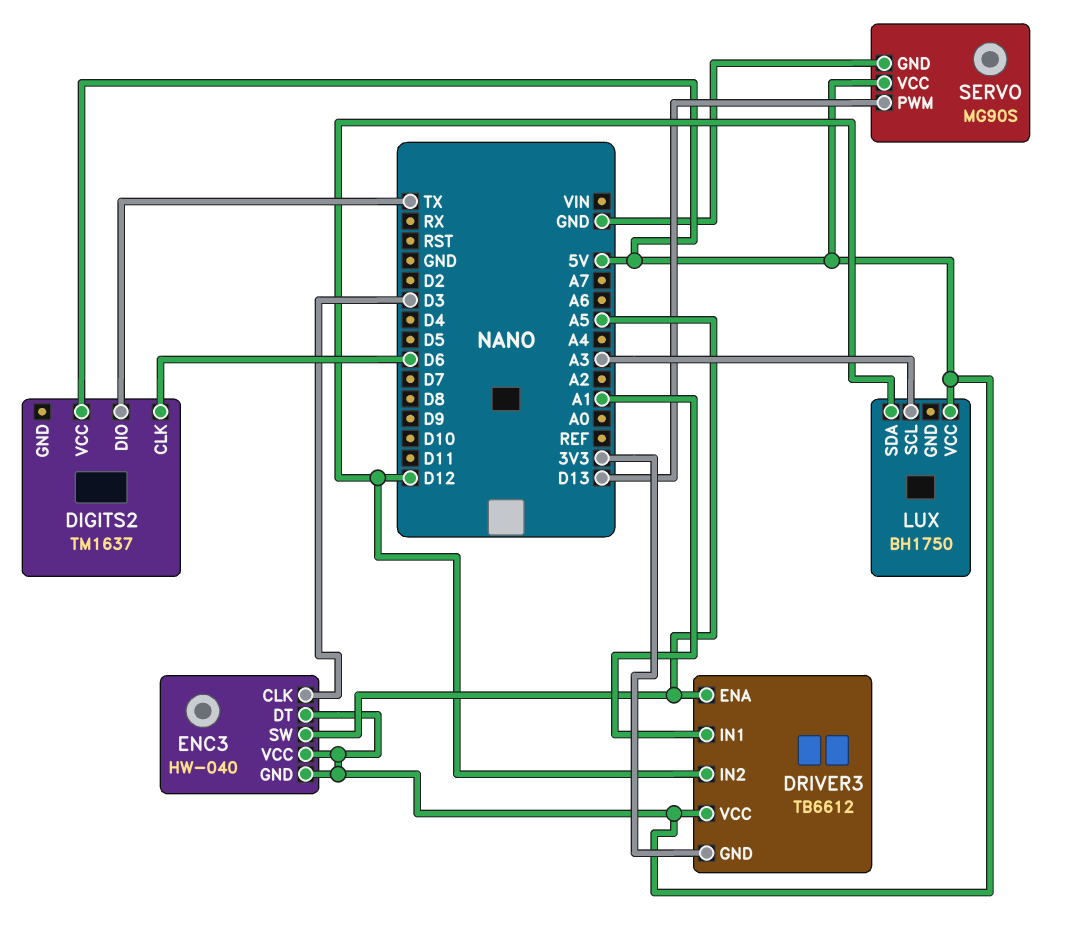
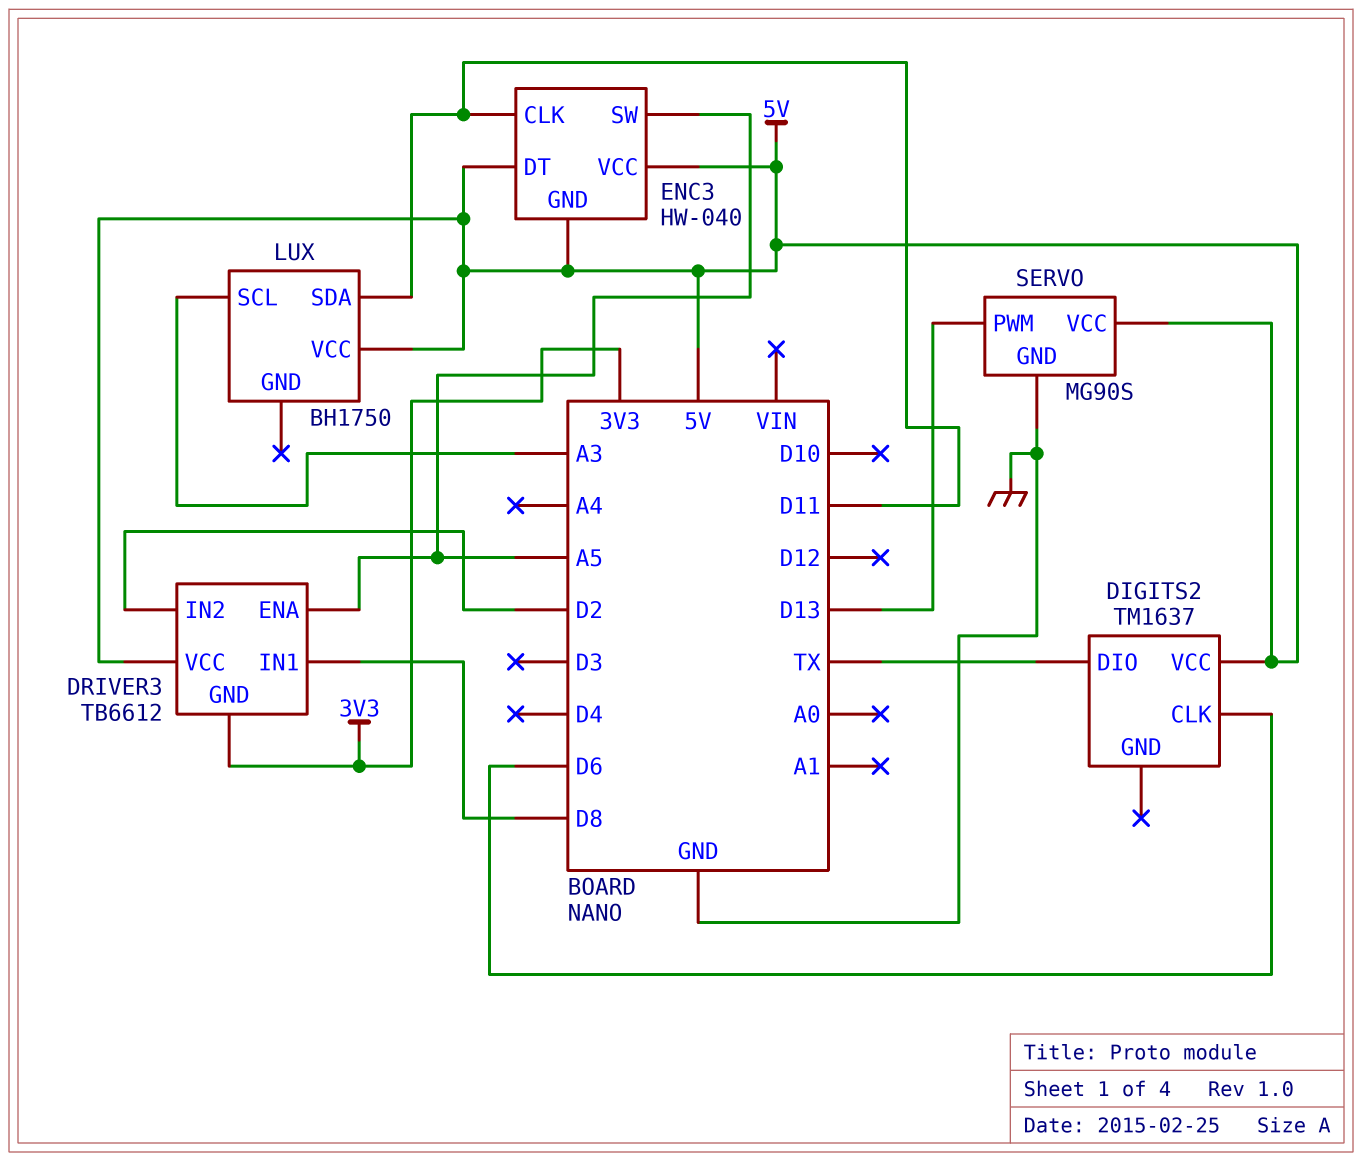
DRIVER3 pin IN1: A1 -> D8
DRIVER3 pin IN2: D12 -> D2
ENC3 pin CLK: D3 -> D11
LUX pin SDA: D12 -> D11

